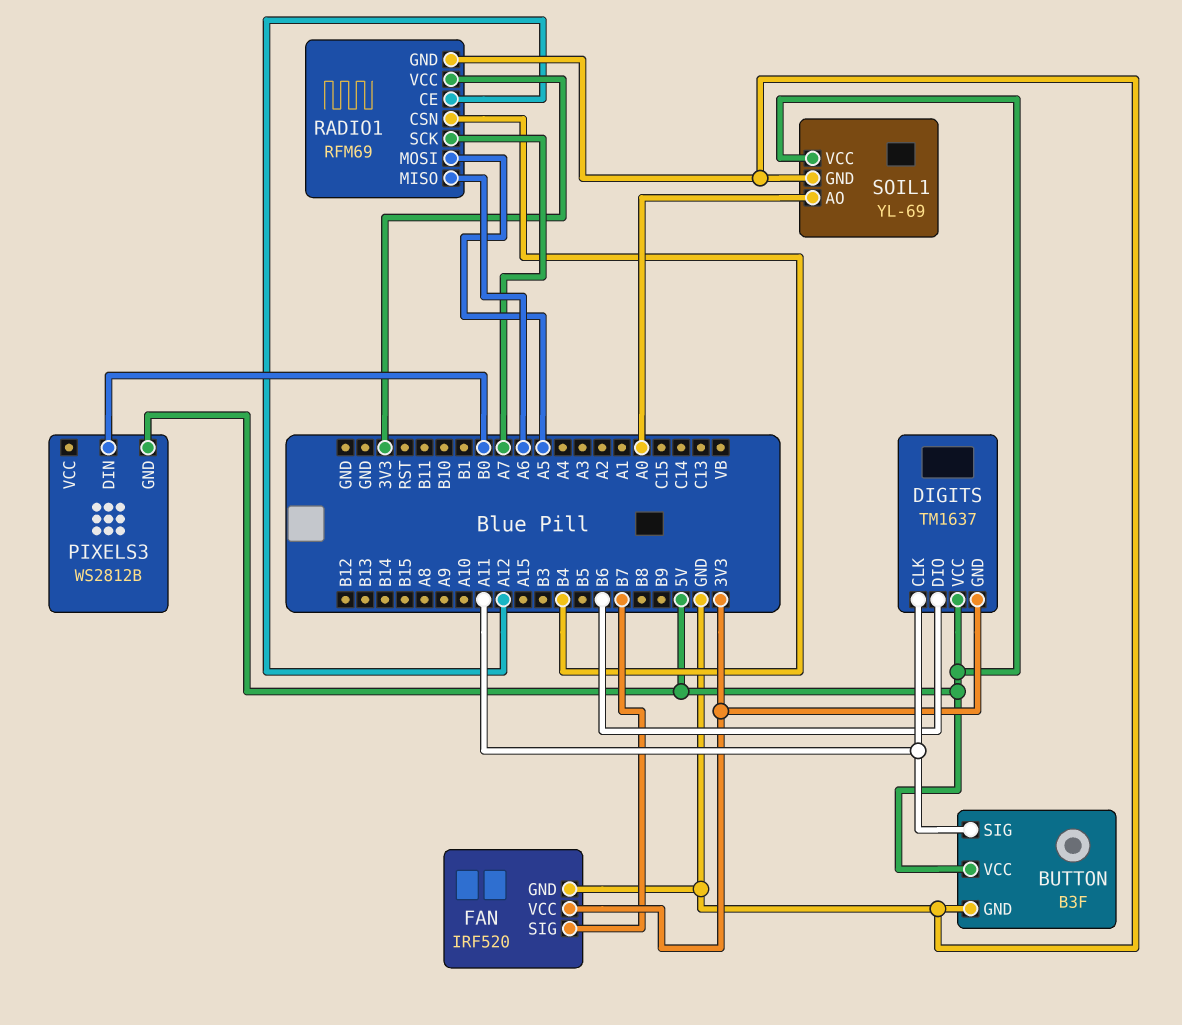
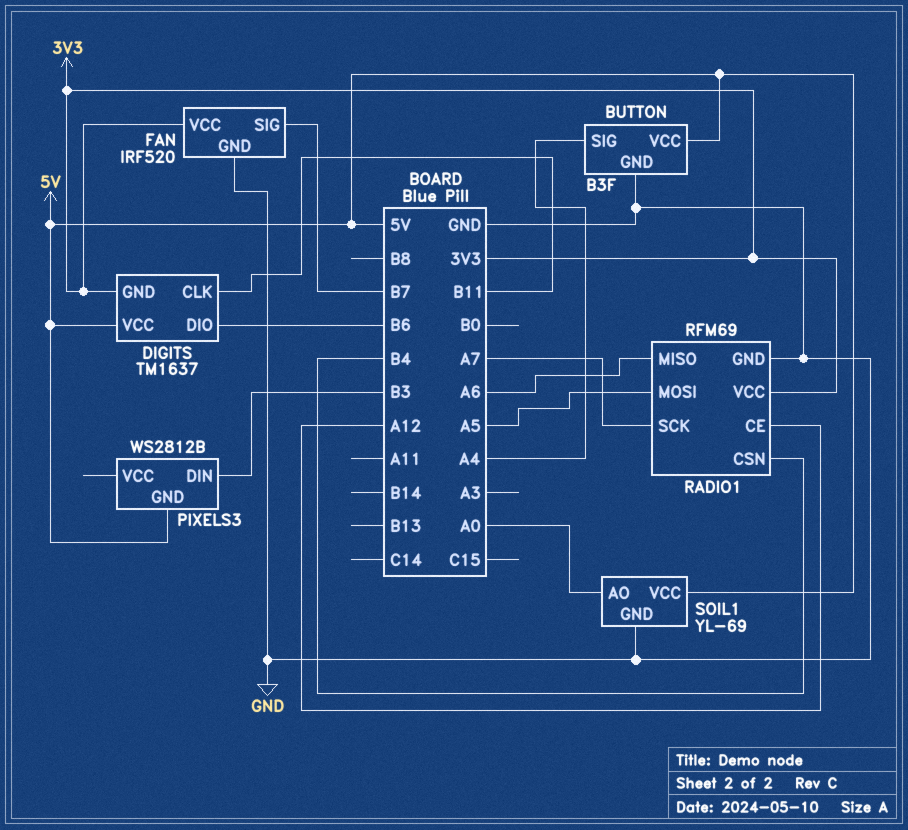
BUTTON pin SIG: A11 -> A4
DIGITS pin CLK: A11 -> B11
PIXELS3 pin DIN: B0 -> B3

